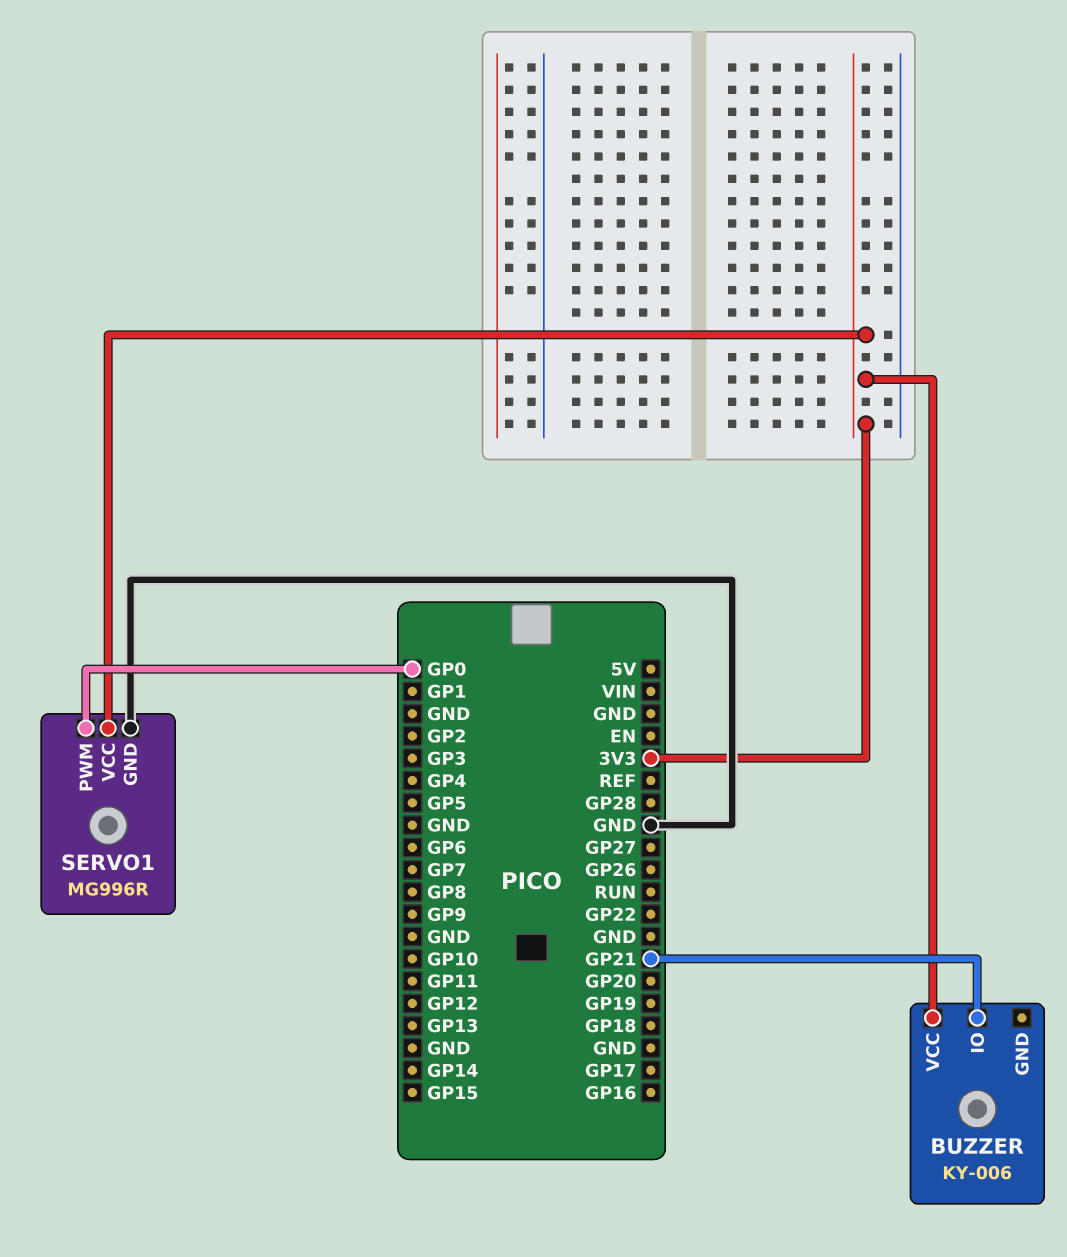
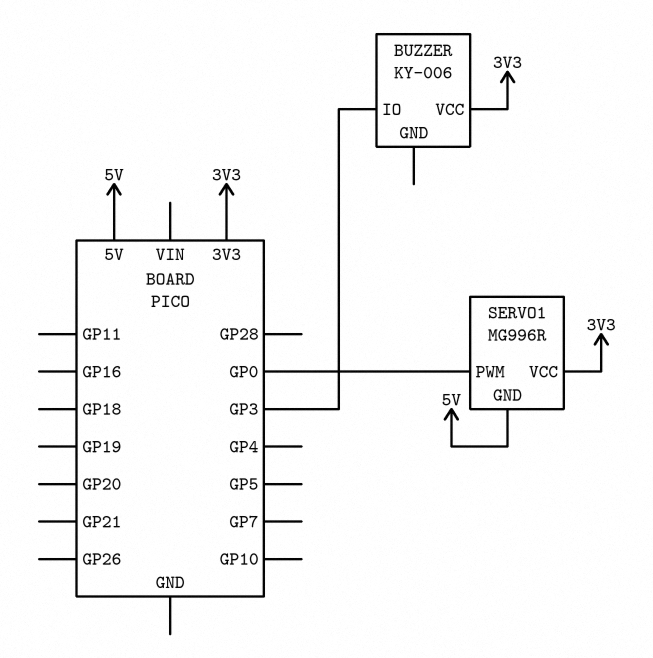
BUZZER pin IO: GP21 -> GP3
SERVO1 pin GND: GND -> 5V

